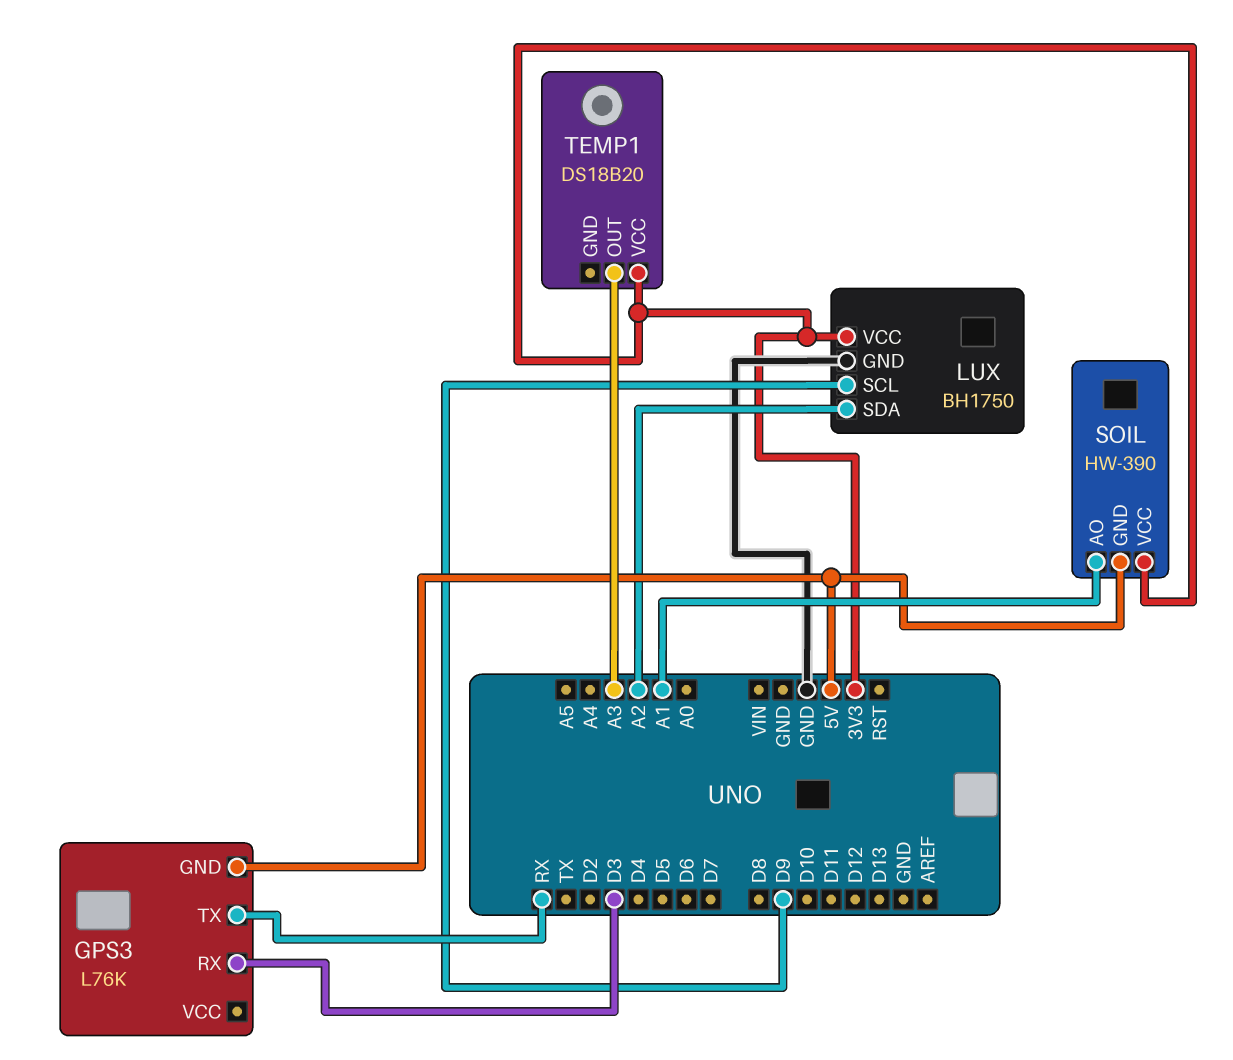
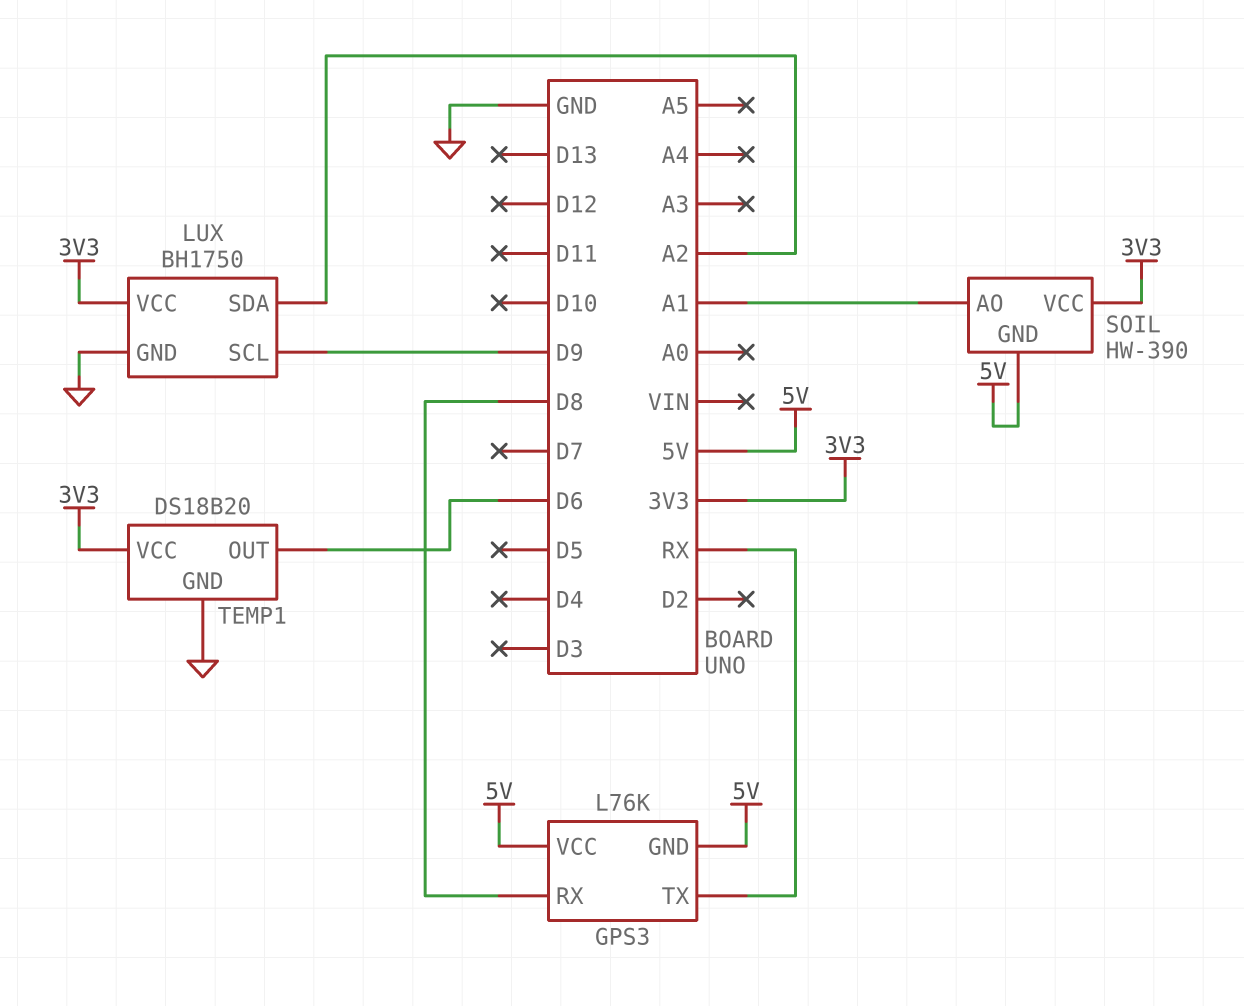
GPS3 pin RX: D3 -> D8
GPS3 pin VCC: none -> 5V
TEMP1 pin GND: none -> GND
TEMP1 pin OUT: A3 -> D6

